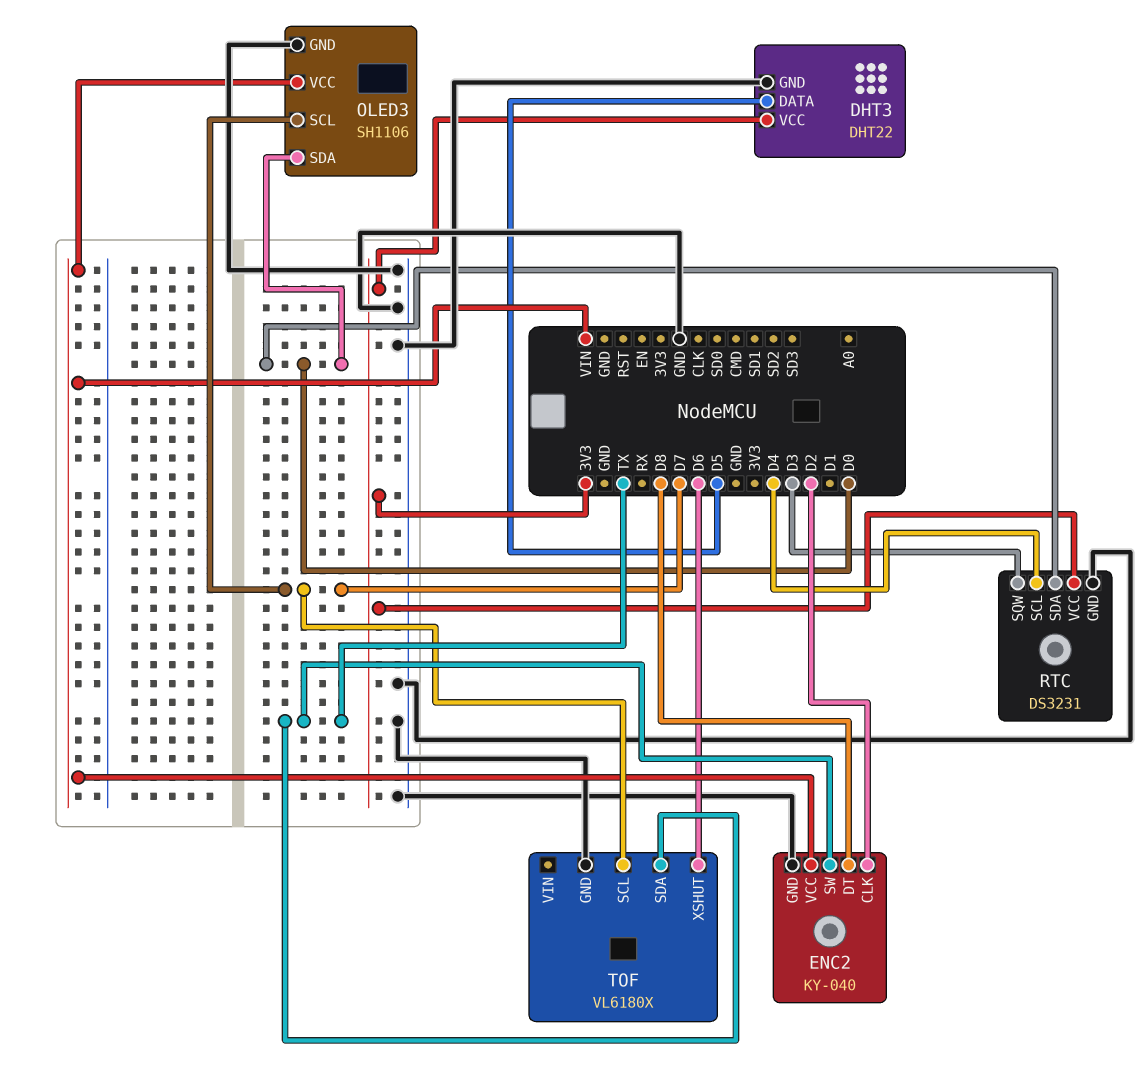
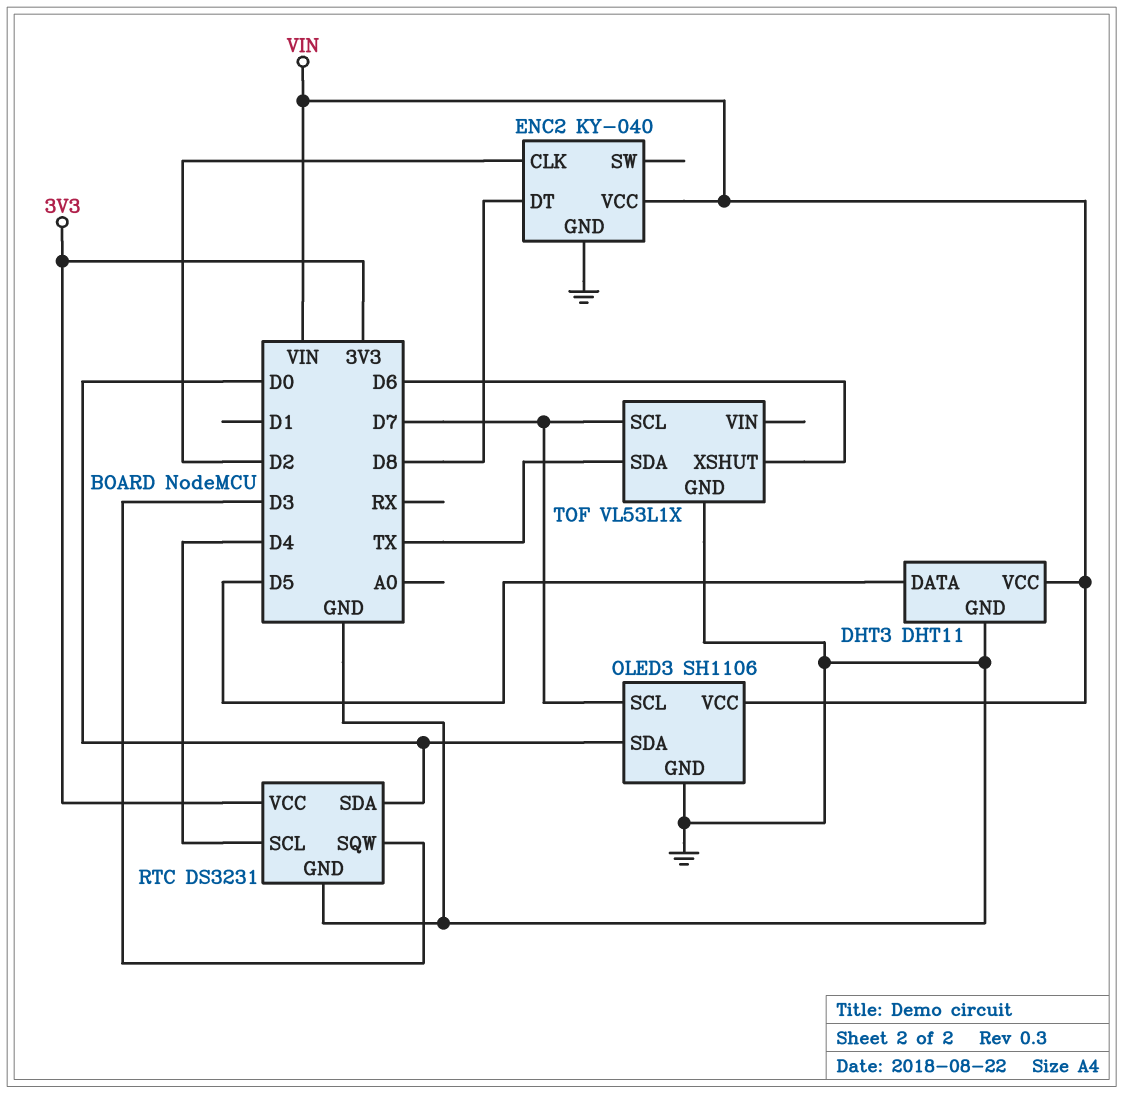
DHT3: DHT22 -> DHT11
DHT3 pin VCC: 3V3 -> VIN
ENC2 pin SW: TX -> none
TOF: VL6180X -> VL53L1X

